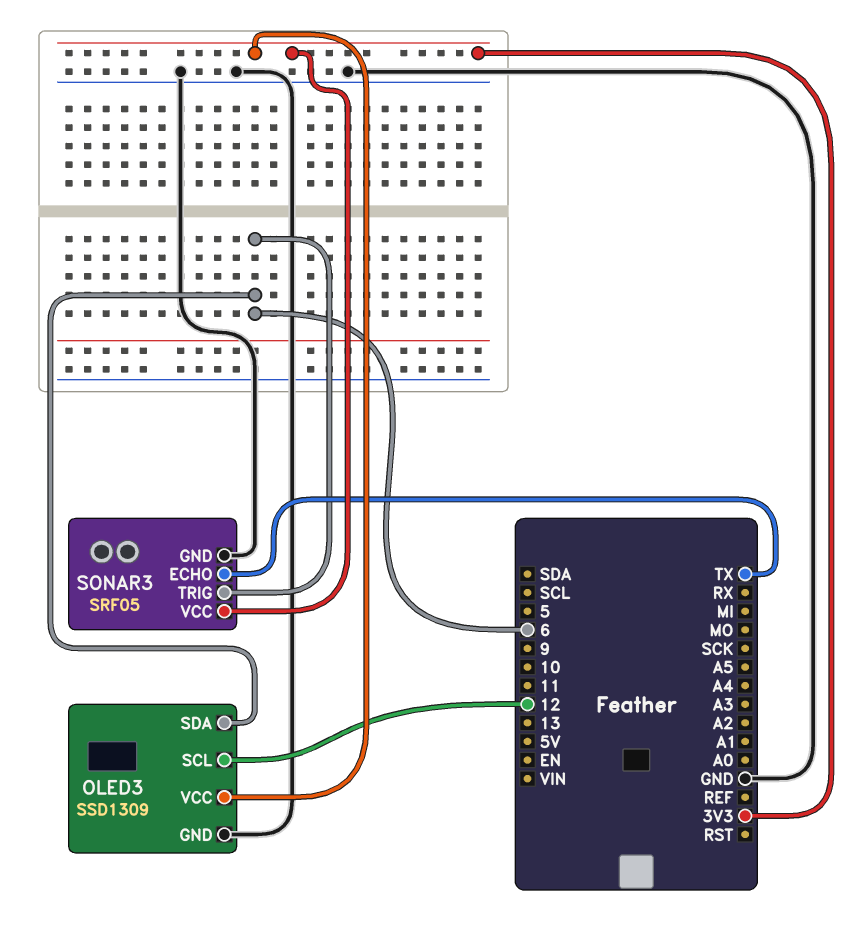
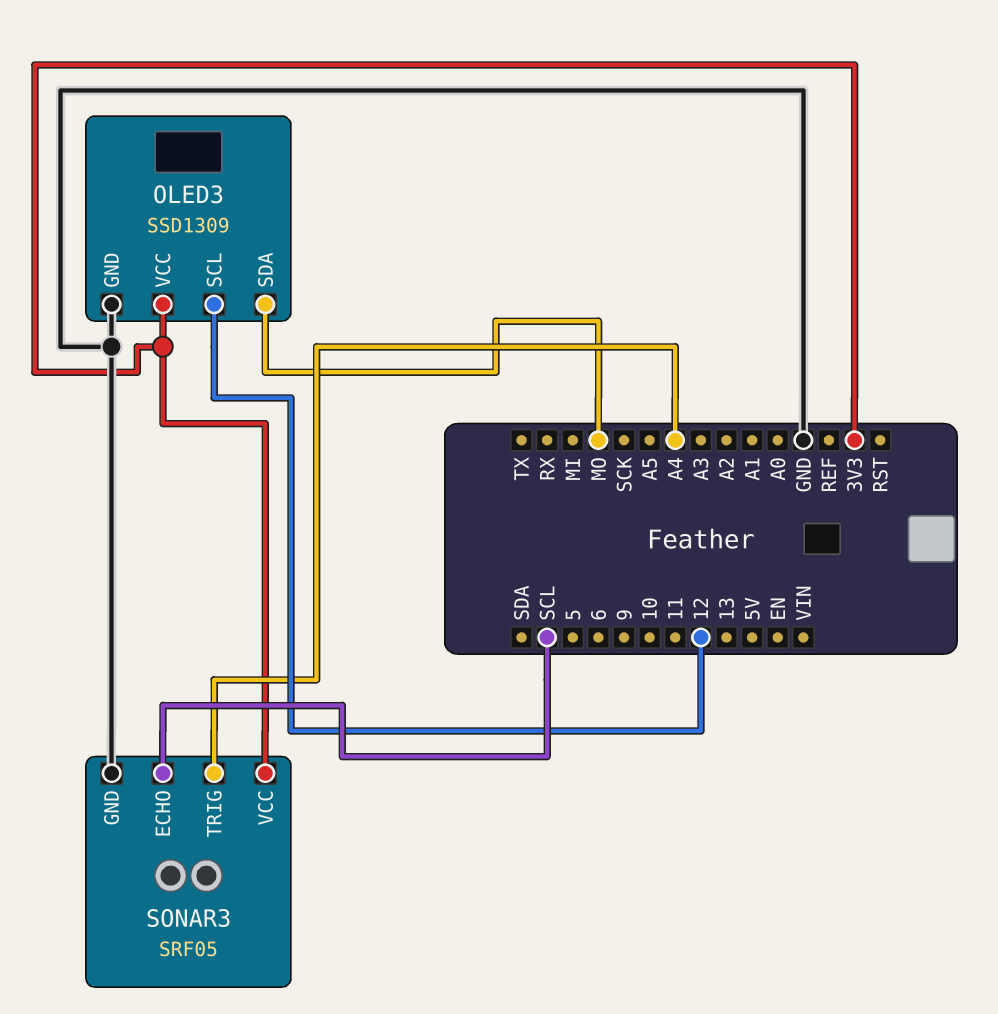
OLED3 pin SDA: 6 -> MO
SONAR3 pin ECHO: TX -> SCL
SONAR3 pin TRIG: 6 -> A4

